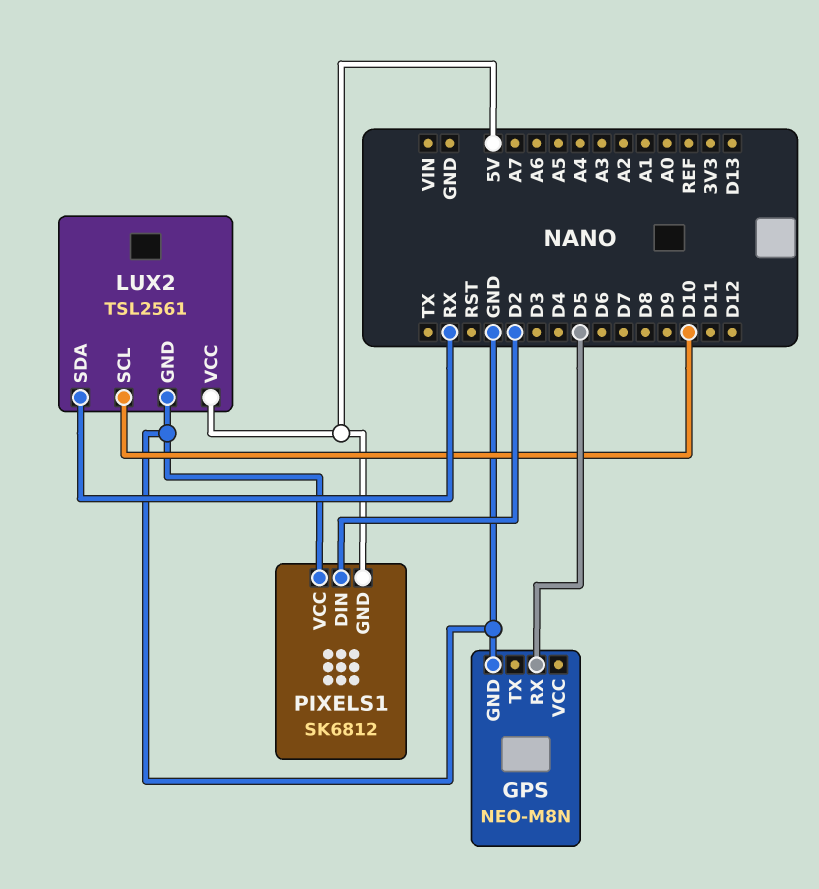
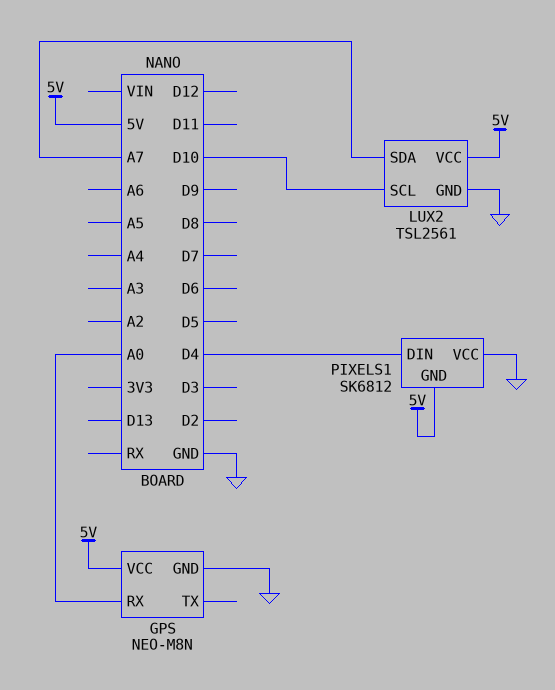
GPS pin RX: D5 -> A0
GPS pin VCC: none -> 5V
LUX2 pin SDA: RX -> A7
PIXELS1 pin DIN: D2 -> D4

